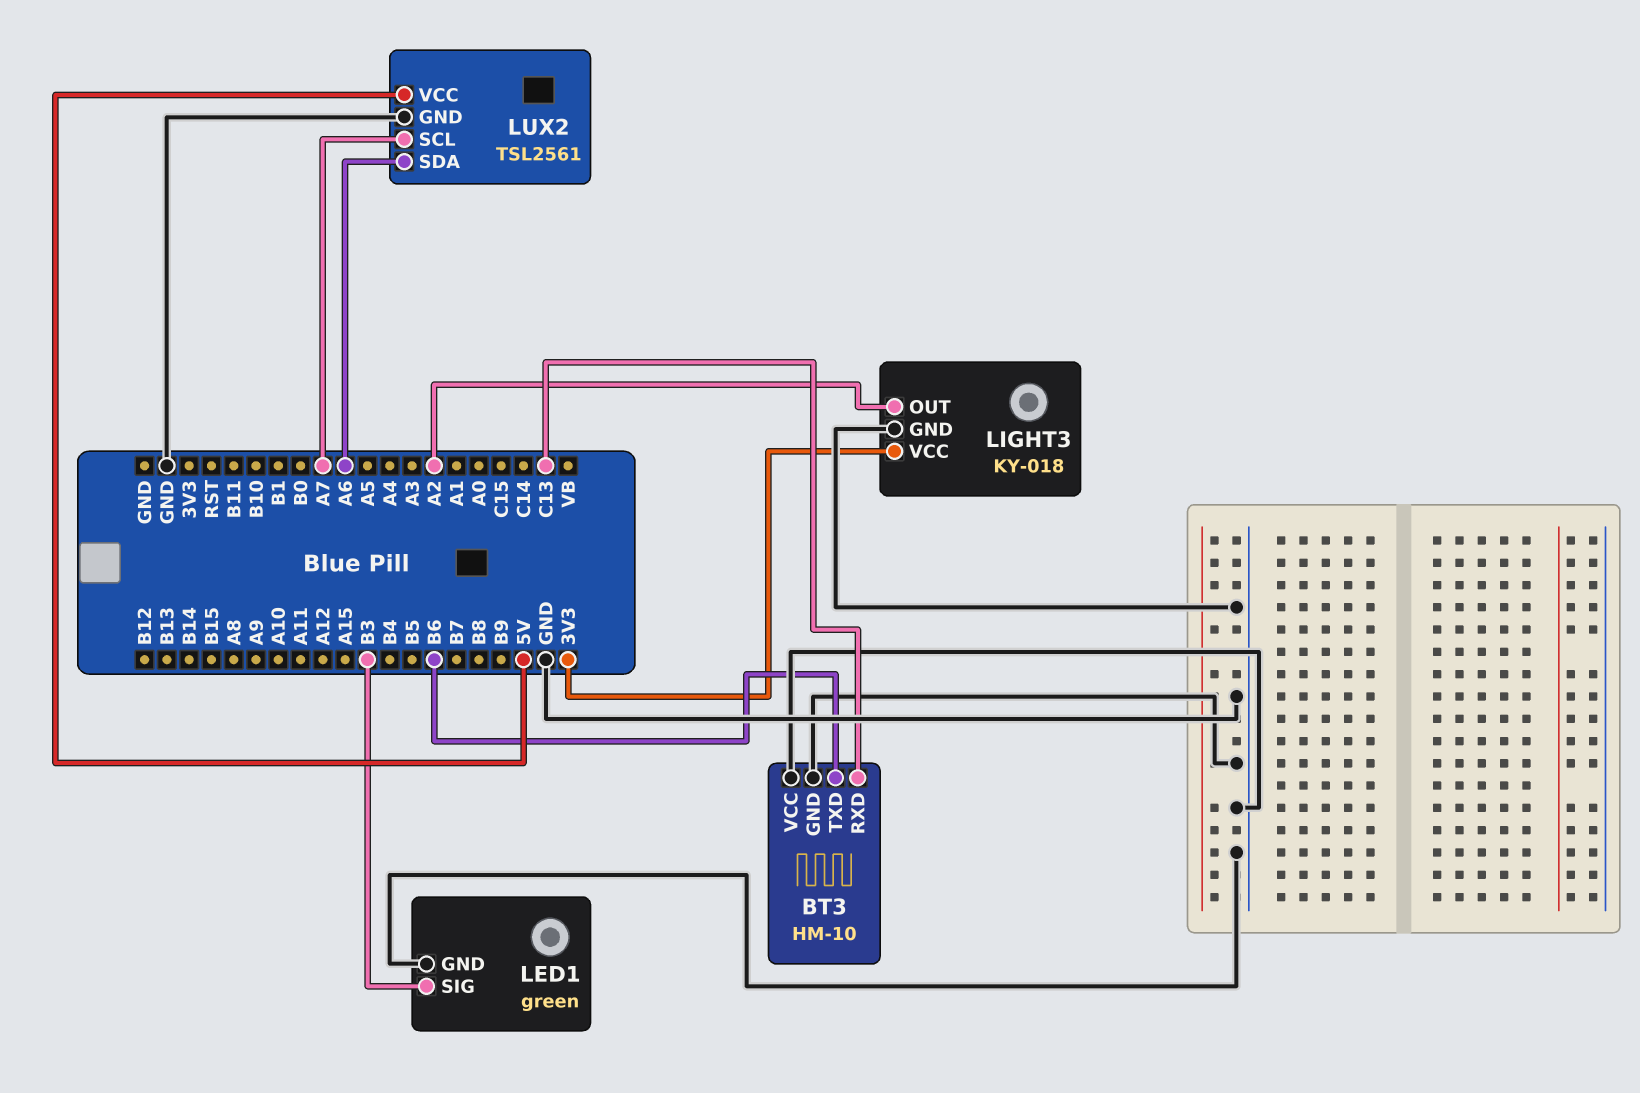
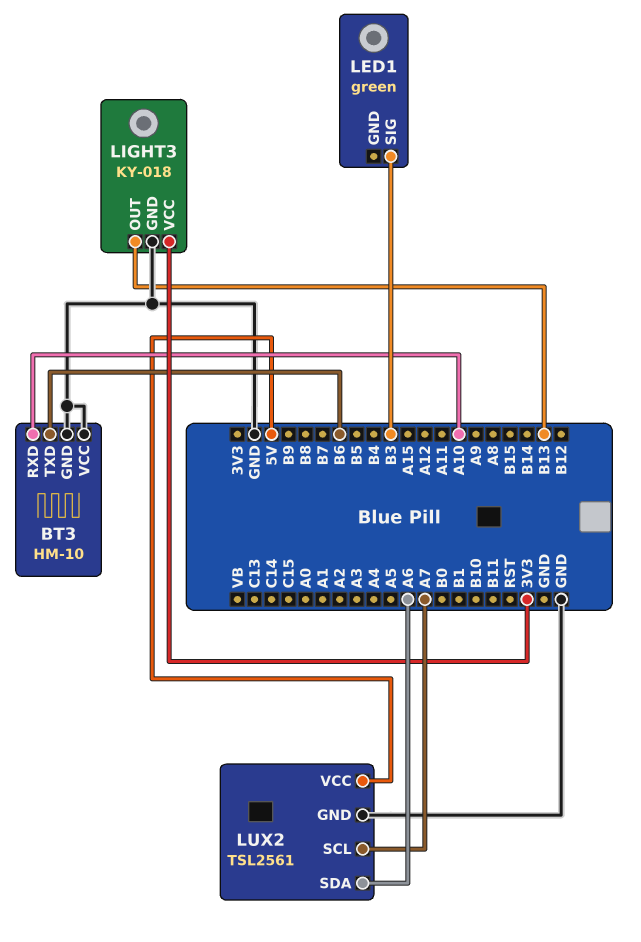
BT3 pin RXD: C13 -> A10
LED1 pin GND: GND -> none
LIGHT3 pin OUT: A2 -> B13

